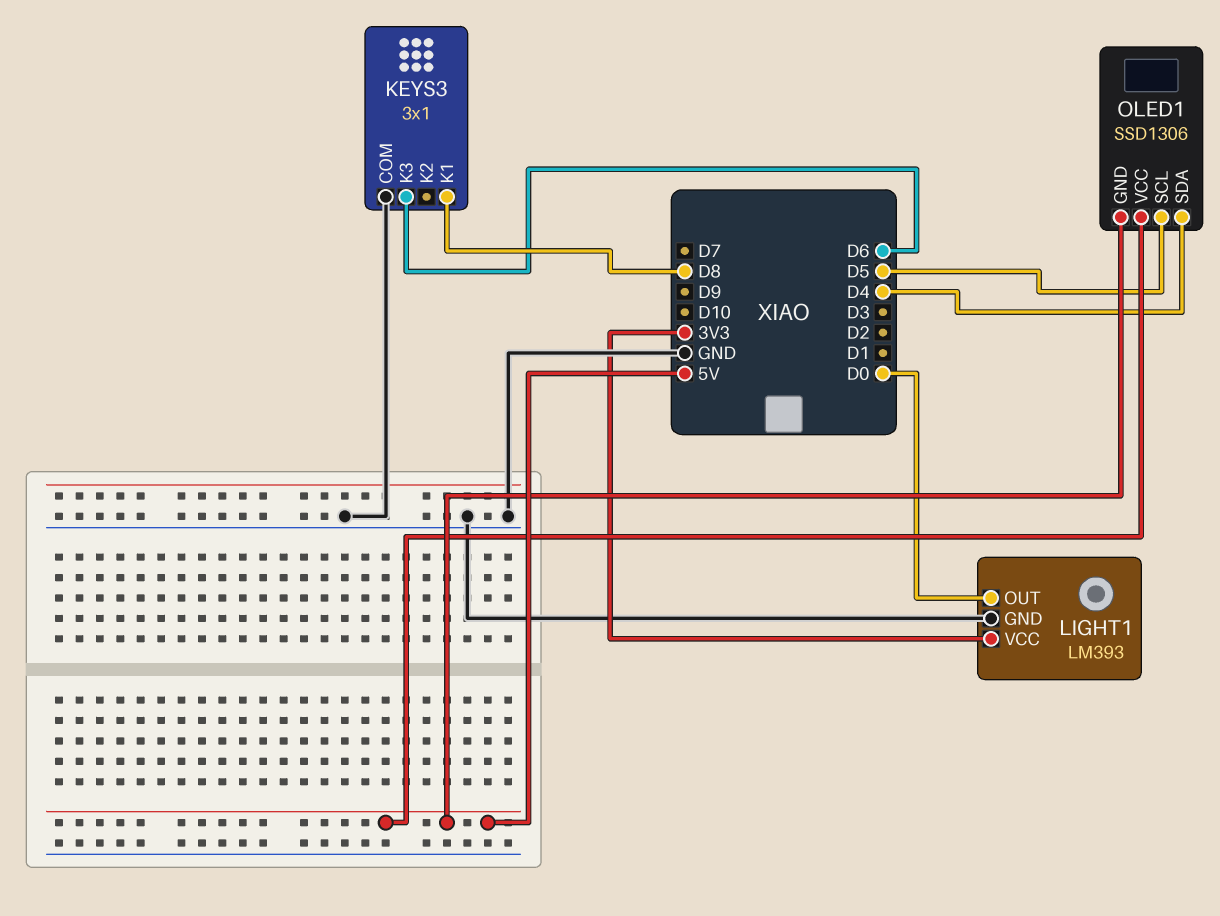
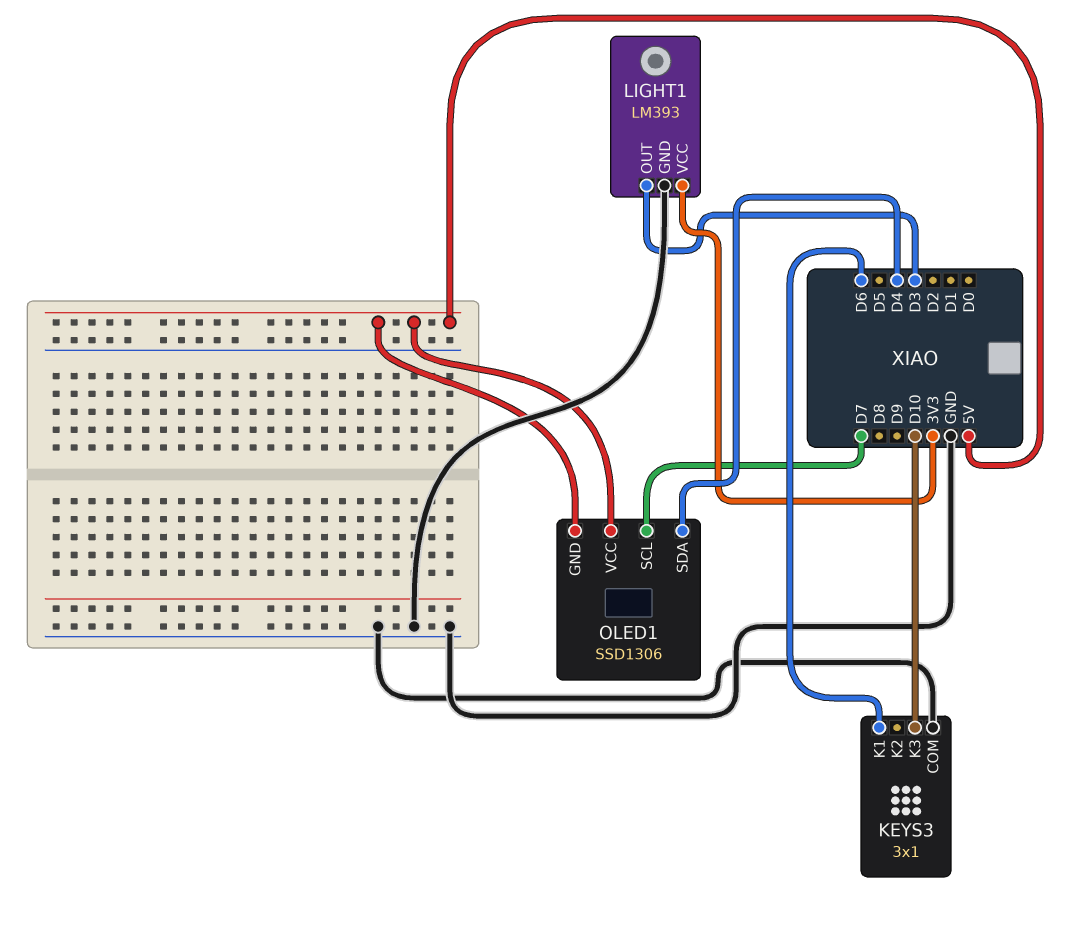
KEYS3 pin K1: D8 -> D6
KEYS3 pin K3: D6 -> D10
LIGHT1 pin OUT: D0 -> D3
OLED1 pin SCL: D5 -> D7

